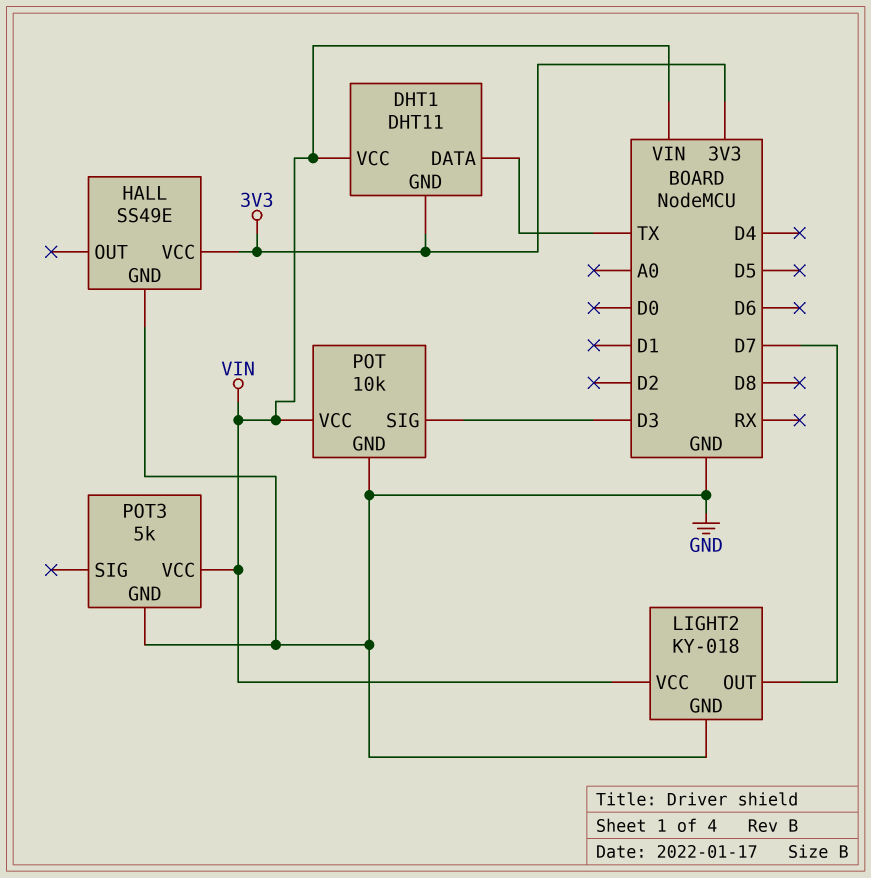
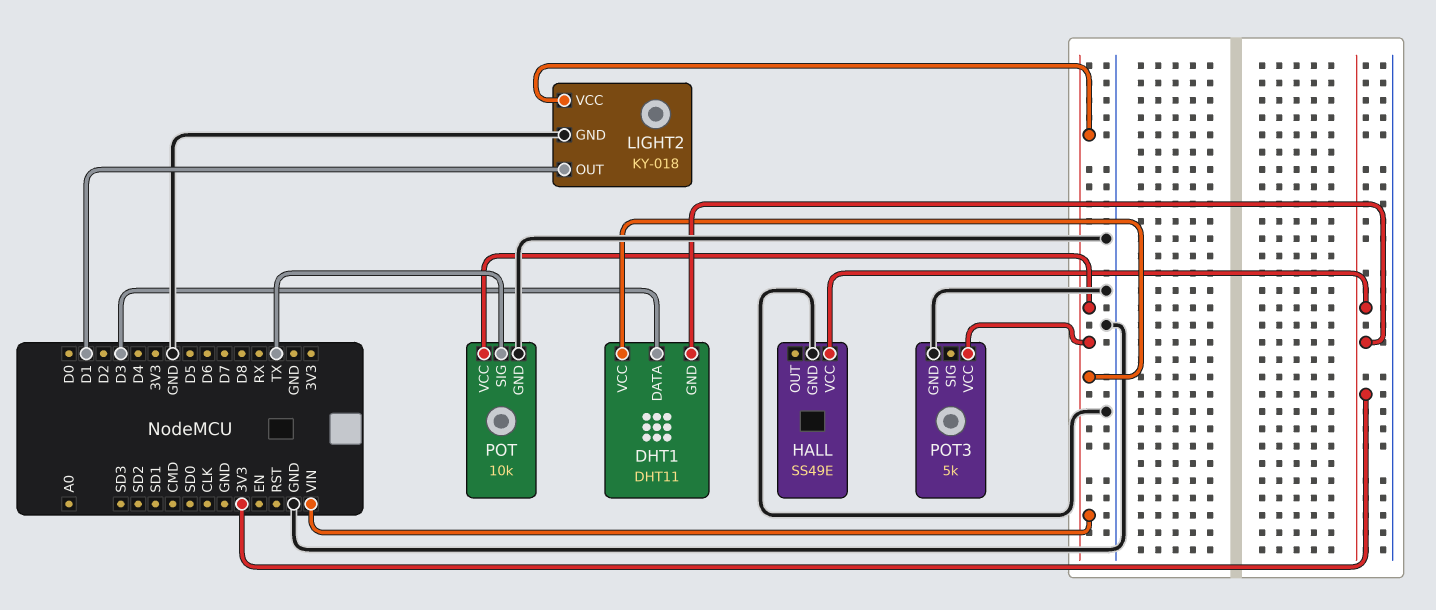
DHT1 pin DATA: TX -> D3
LIGHT2 pin OUT: D7 -> D1
POT pin SIG: D3 -> TX

